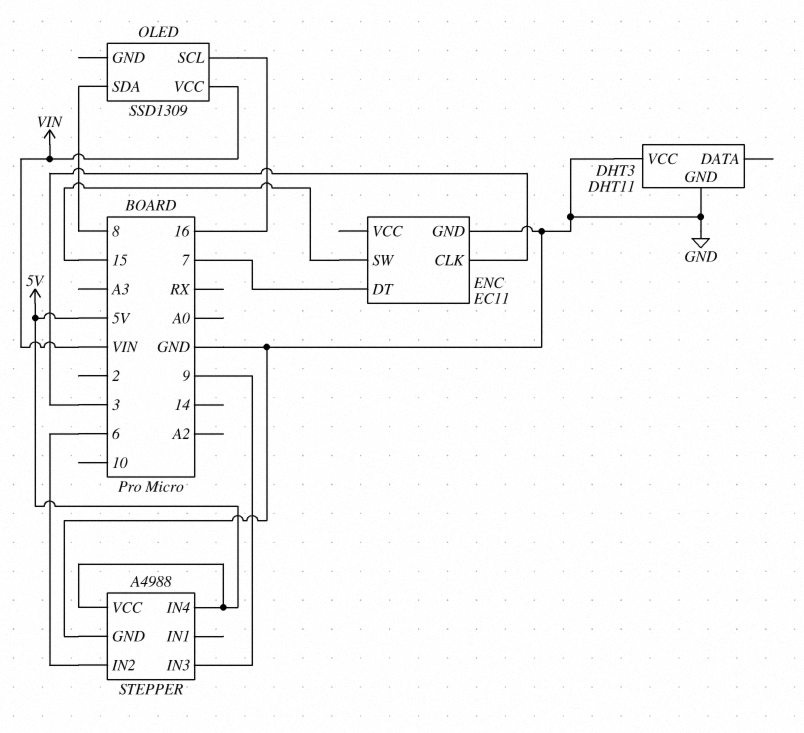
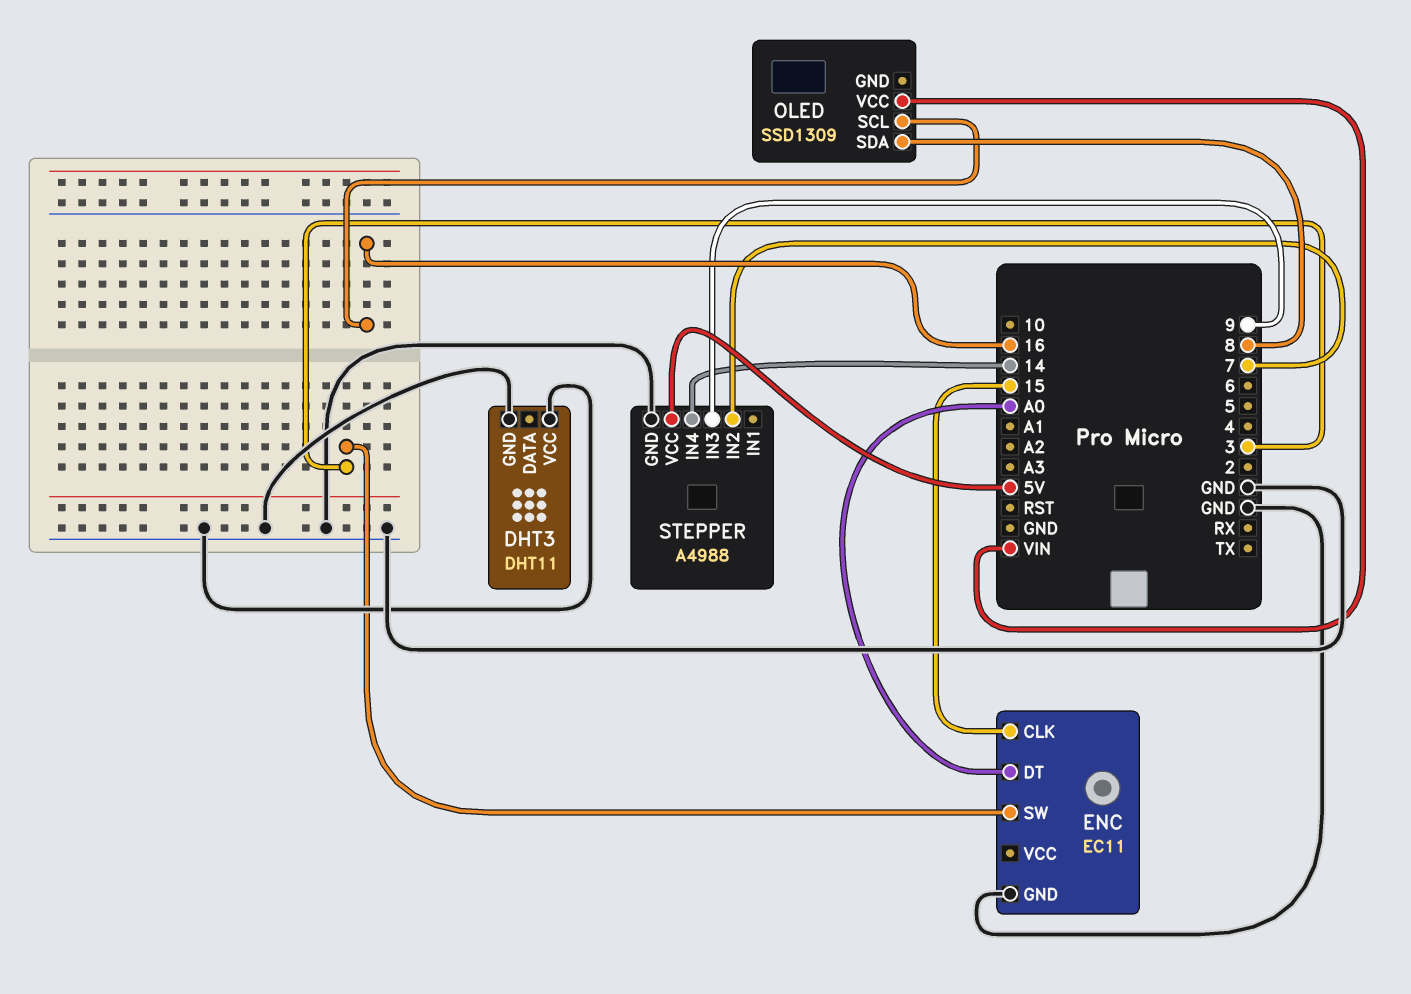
ENC pin CLK: 3 -> 15
ENC pin DT: 7 -> A0
ENC pin SW: 15 -> 3
STEPPER pin IN2: 6 -> 7
STEPPER pin IN4: 5V -> 14

